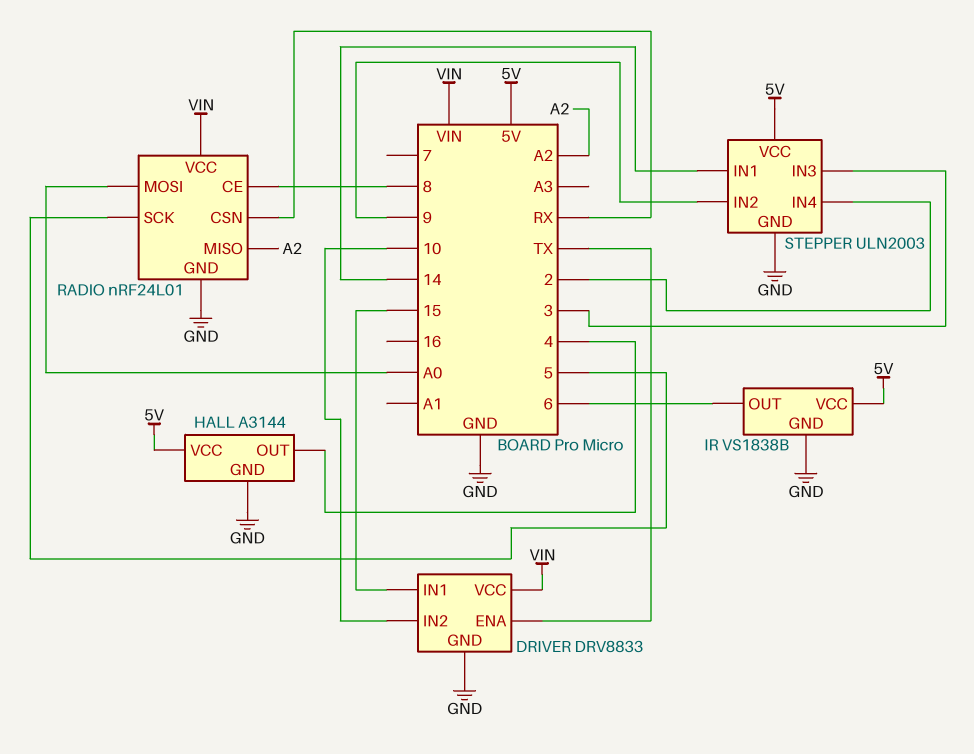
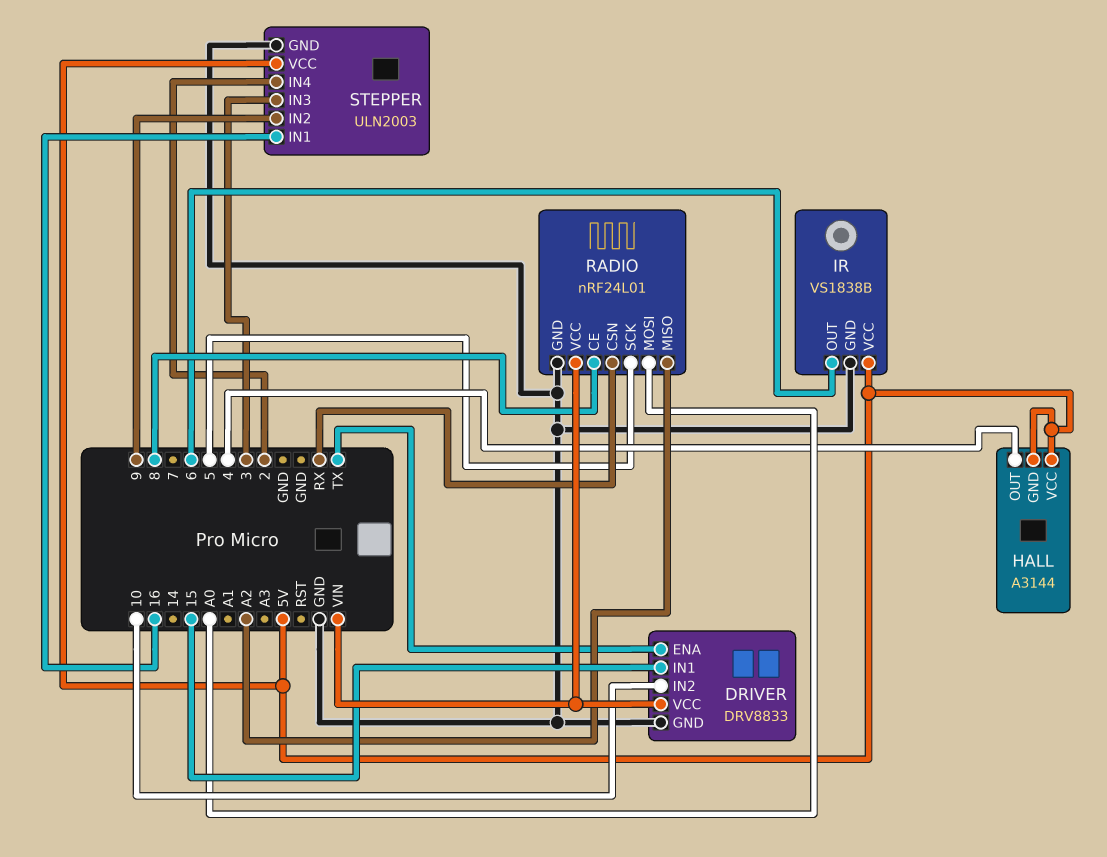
HALL pin GND: GND -> 5V
STEPPER pin IN1: 14 -> 16

